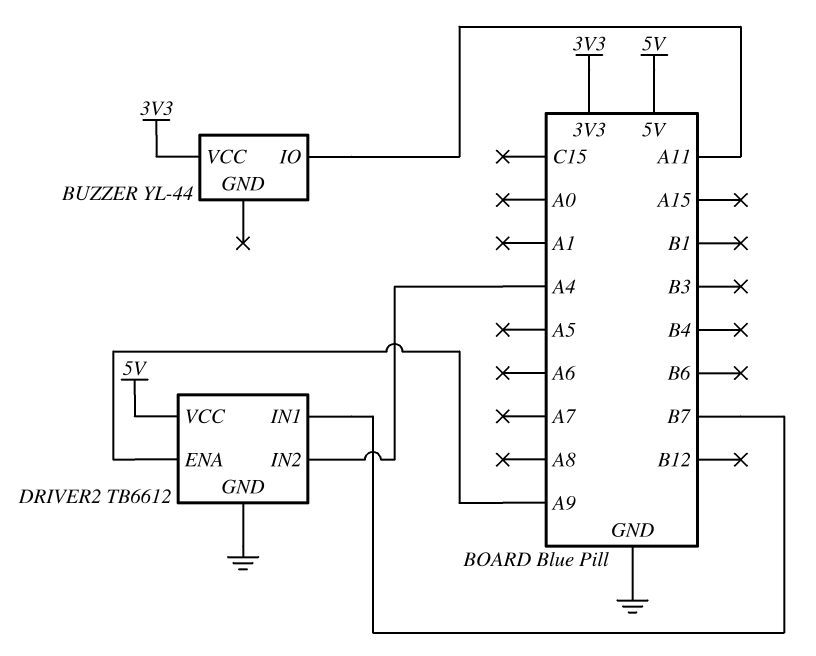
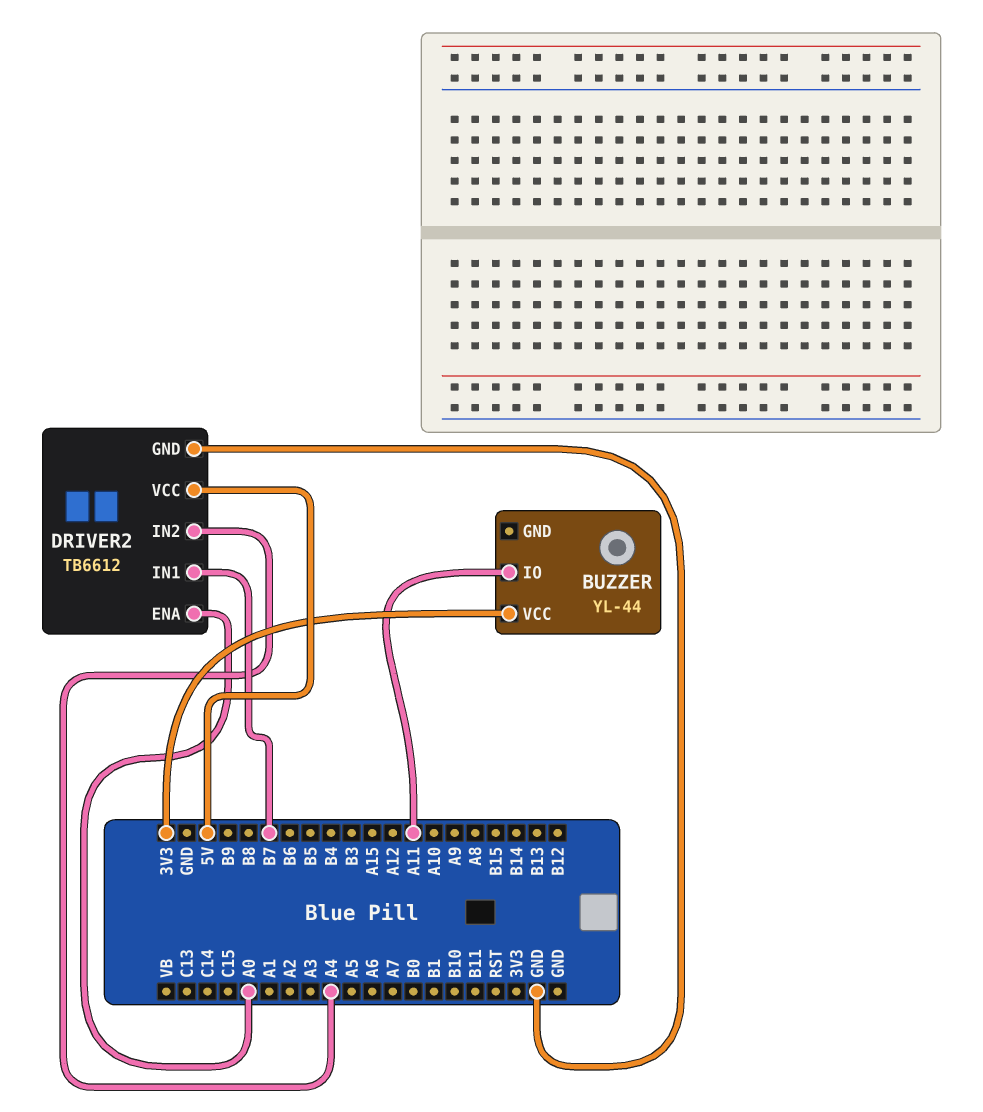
DRIVER2 pin ENA: A9 -> A0

